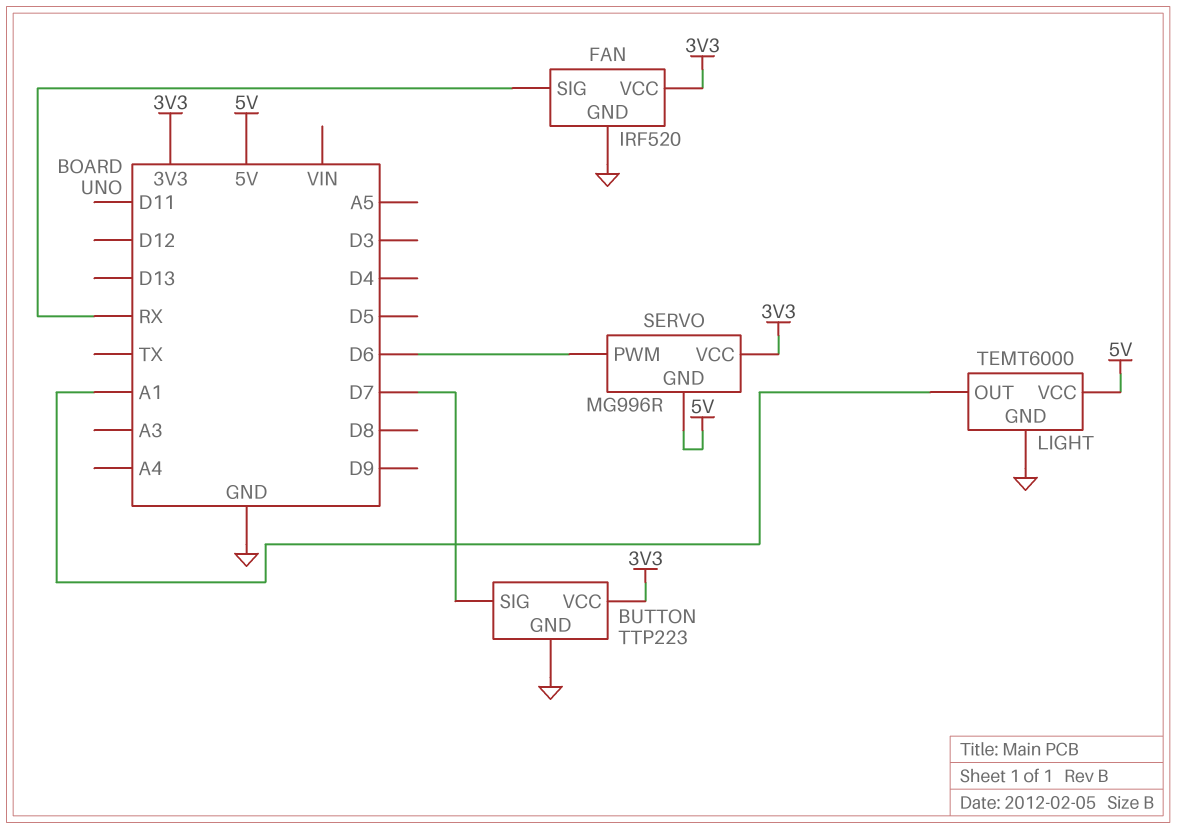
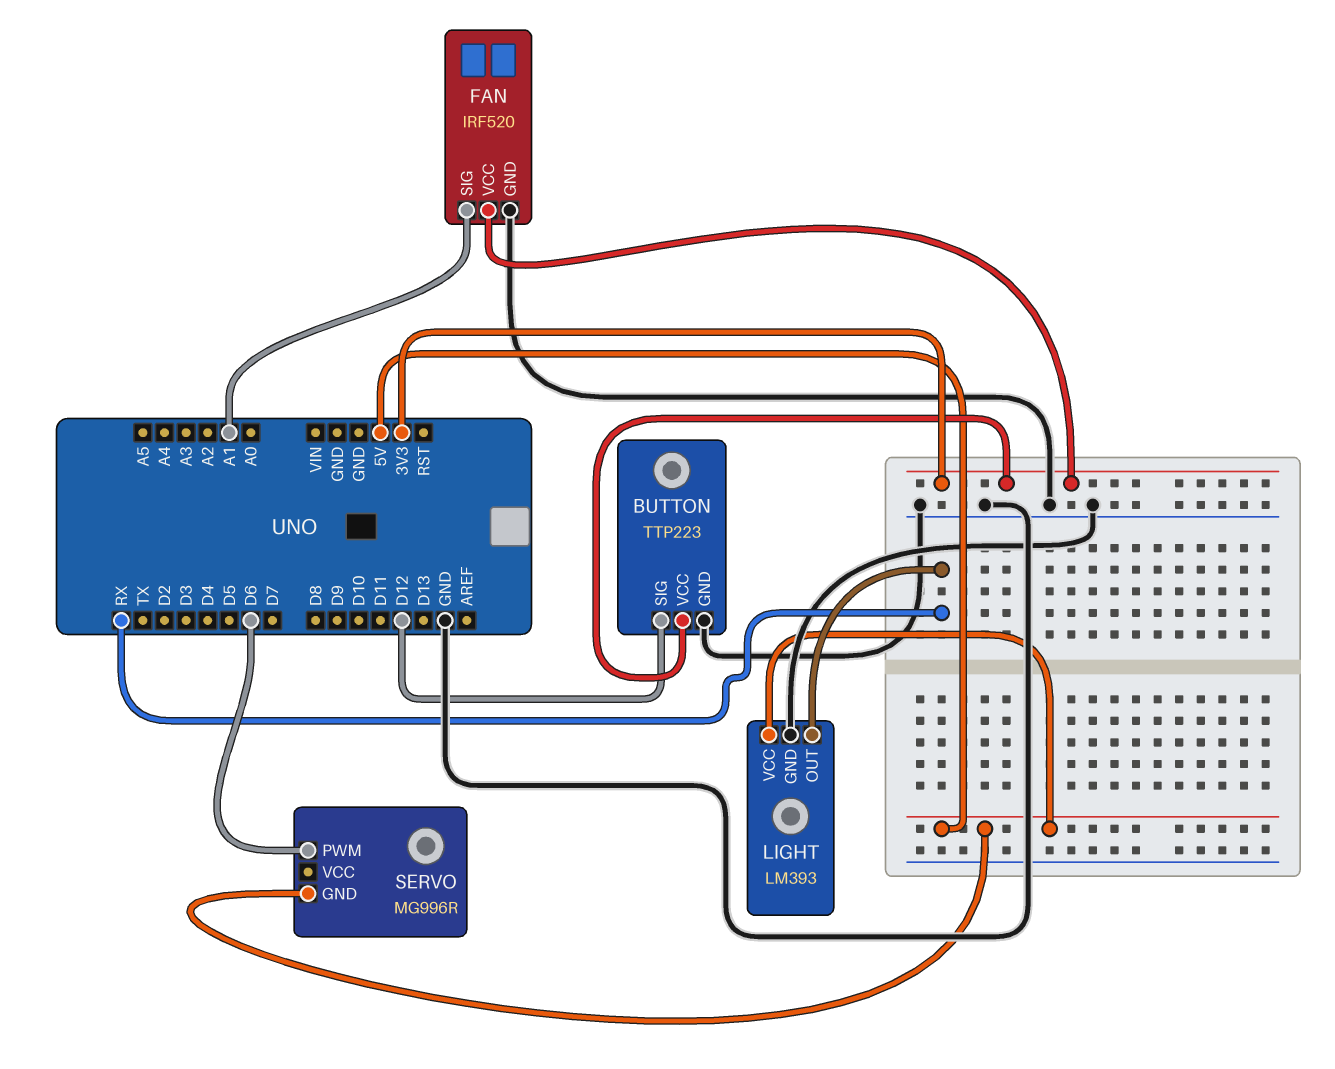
BUTTON pin SIG: D7 -> D12
FAN pin SIG: RX -> A1
LIGHT: TEMT6000 -> LM393
LIGHT pin OUT: A1 -> RX
SERVO pin VCC: 3V3 -> none

